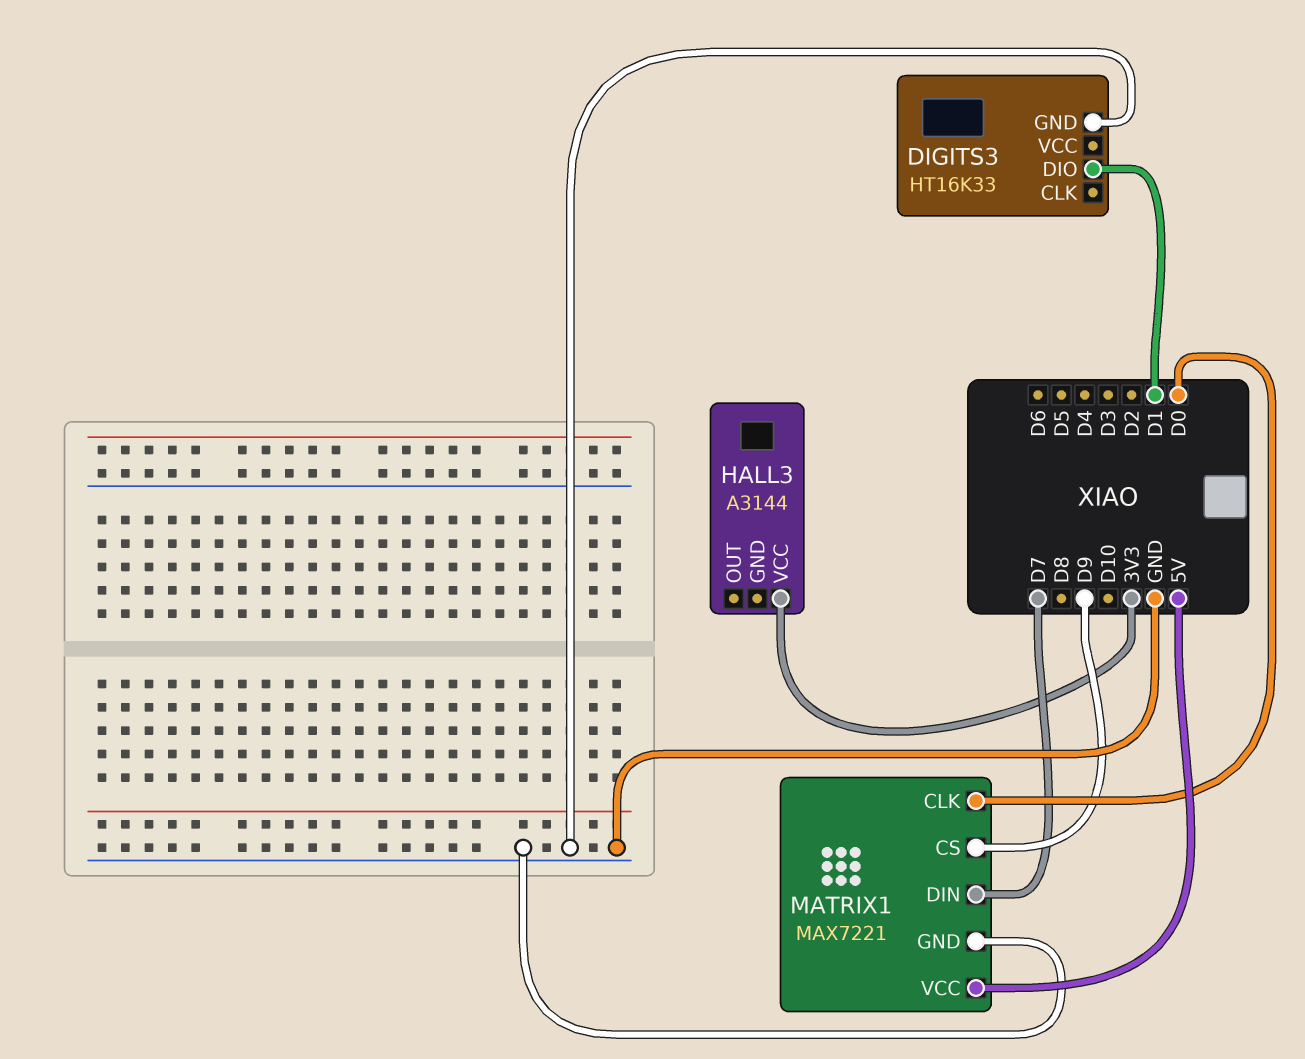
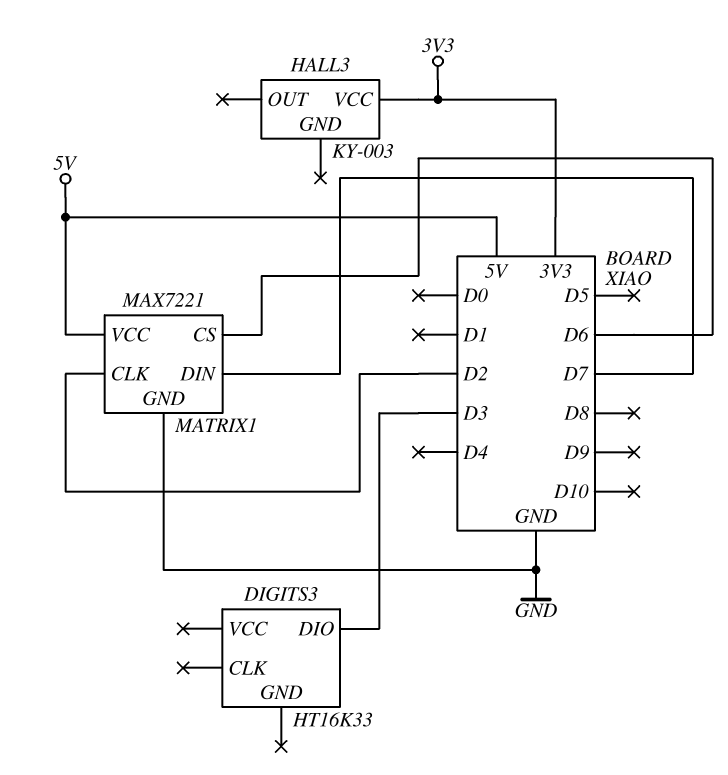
DIGITS3 pin DIO: D1 -> D3
DIGITS3 pin GND: GND -> none
HALL3: A3144 -> KY-003
MATRIX1 pin CLK: D0 -> D2
MATRIX1 pin CS: D9 -> D6

